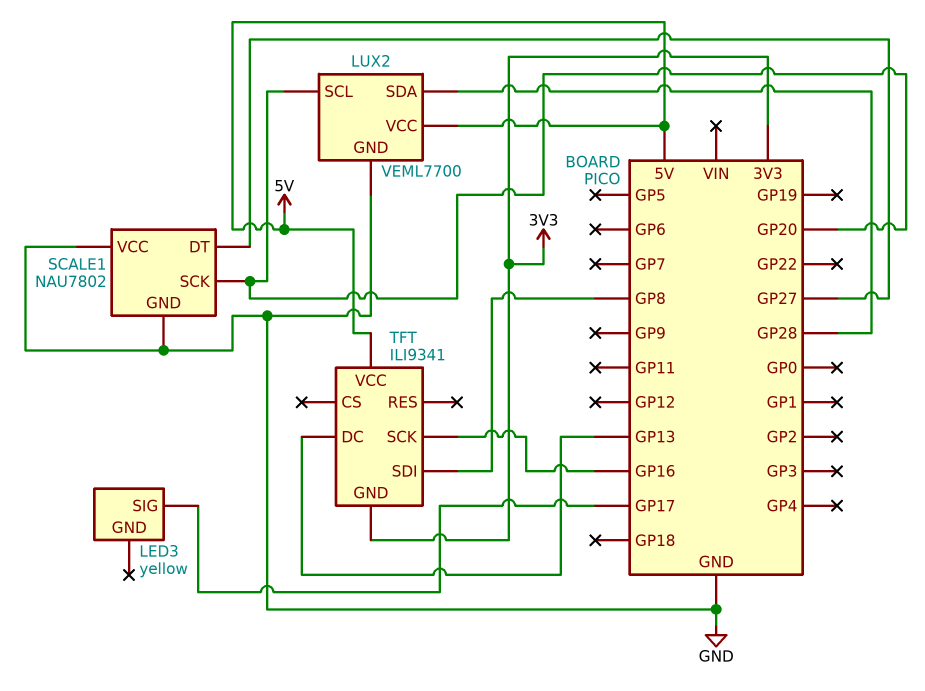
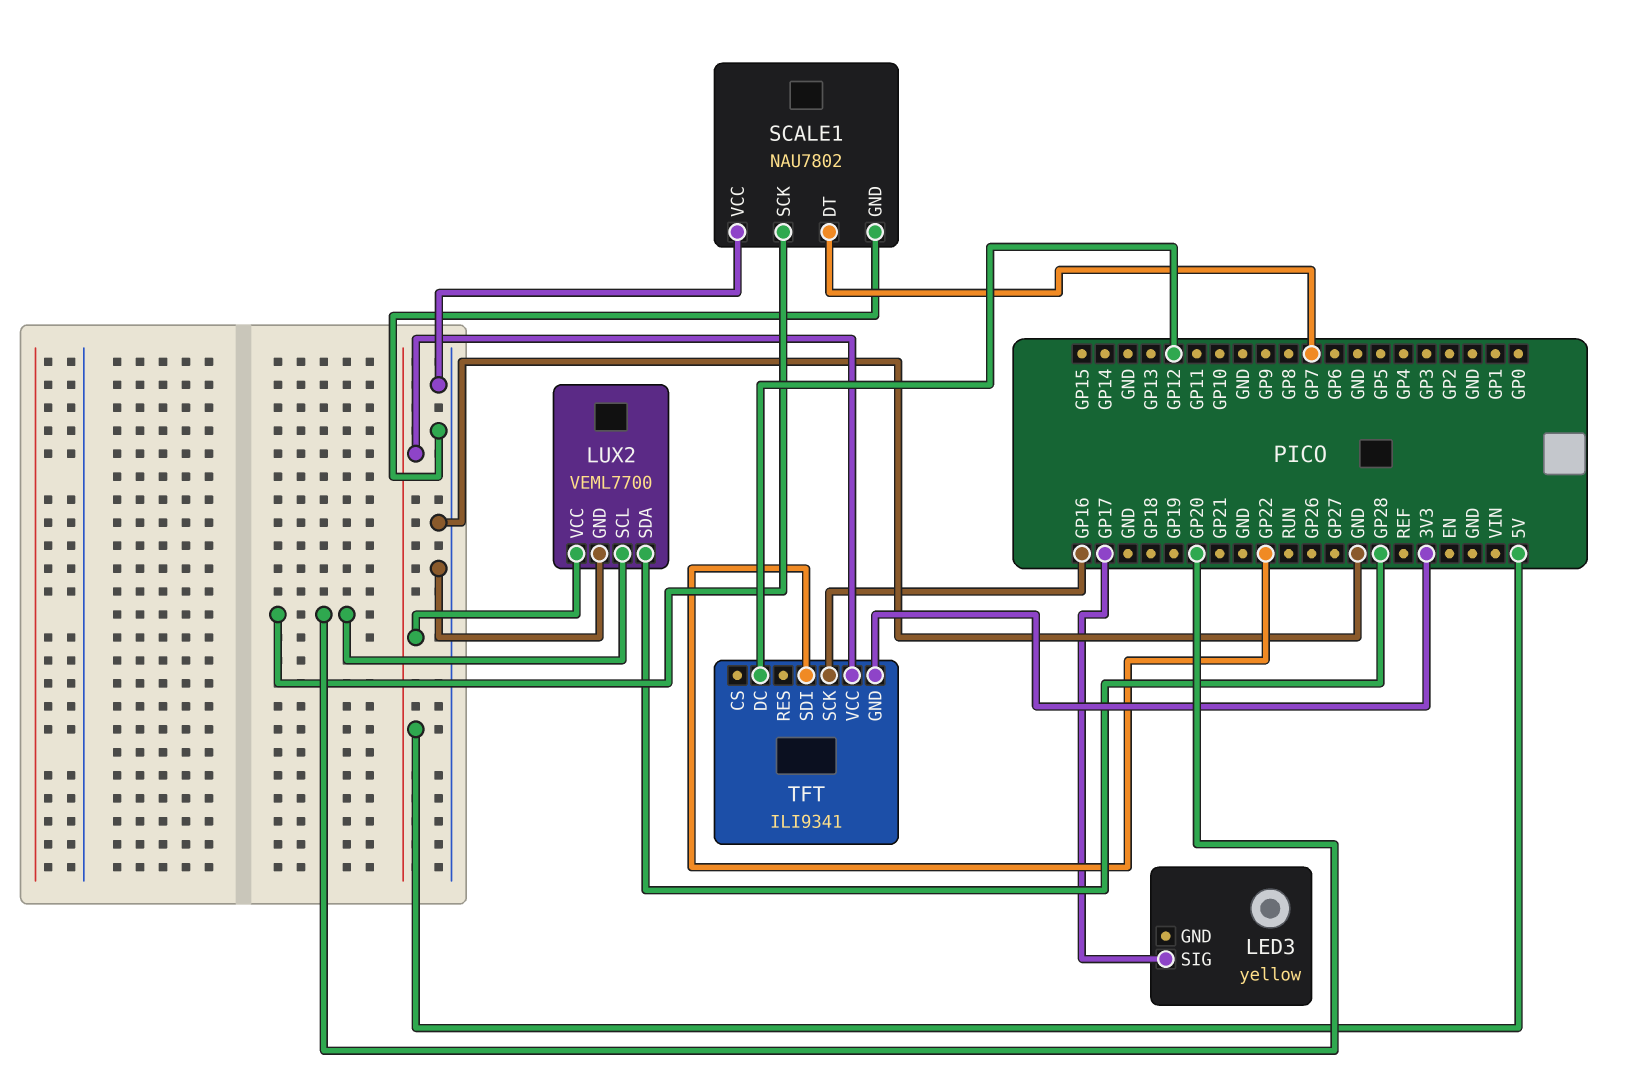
SCALE1 pin DT: GP27 -> GP7
TFT pin DC: GP13 -> GP12
TFT pin SDI: GP8 -> GP22

